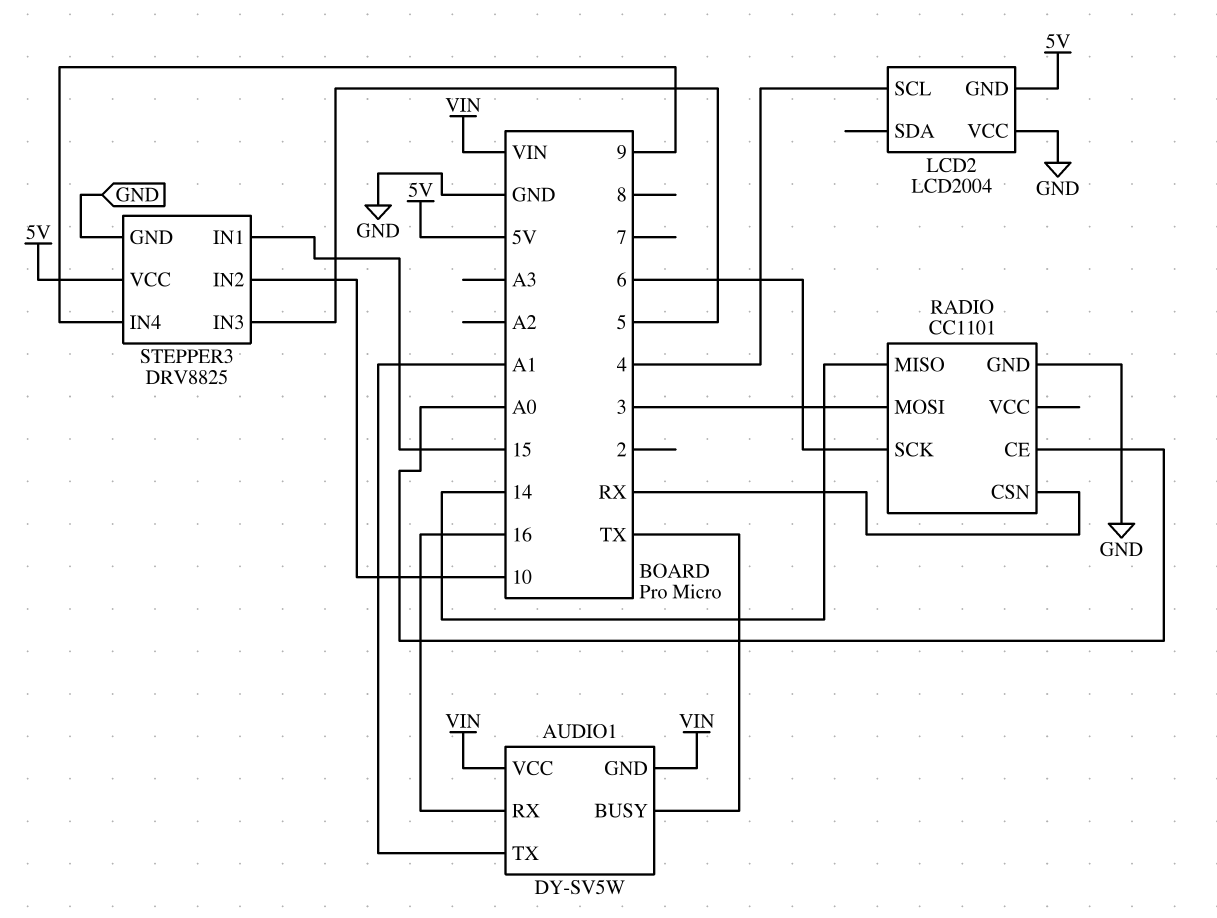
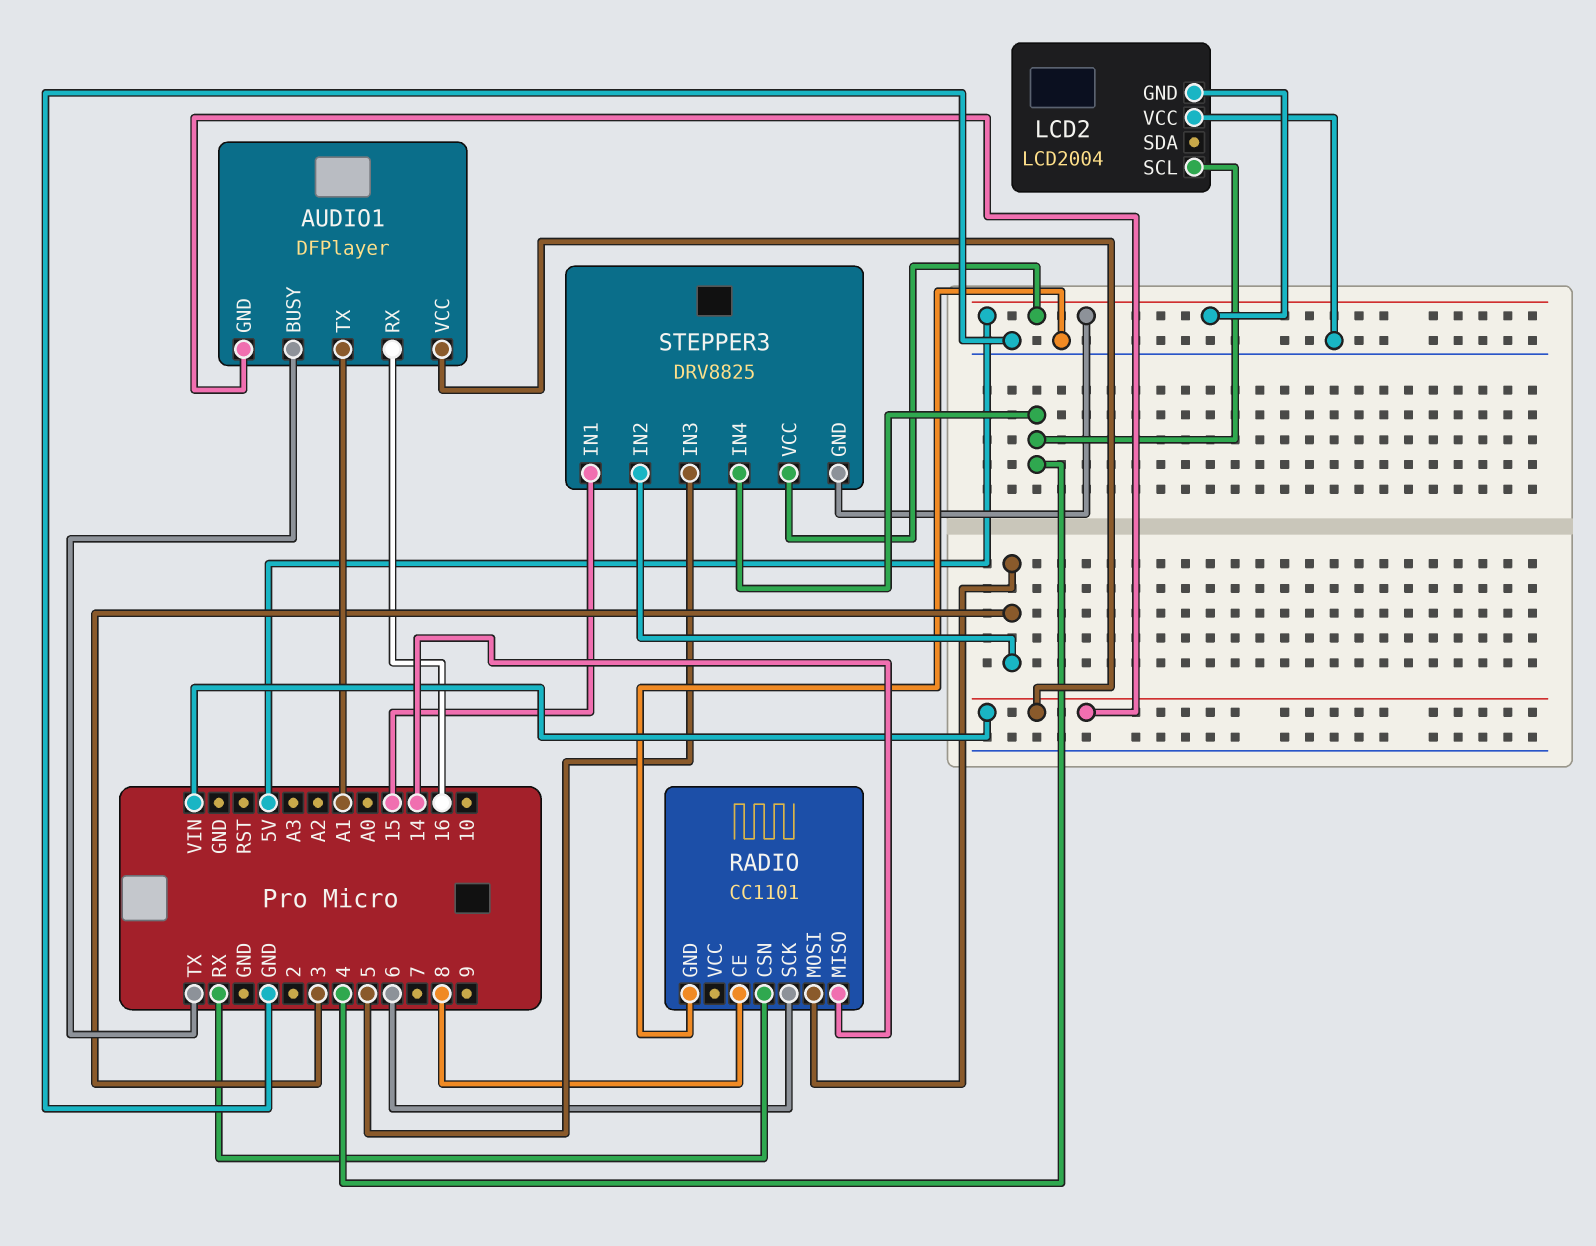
AUDIO1: DY-SV5W -> DFPlayer
RADIO pin CE: A0 -> 8
STEPPER3 pin GND: GND -> 5V
STEPPER3 pin IN2: 10 -> 3
STEPPER3 pin IN4: 9 -> 4

